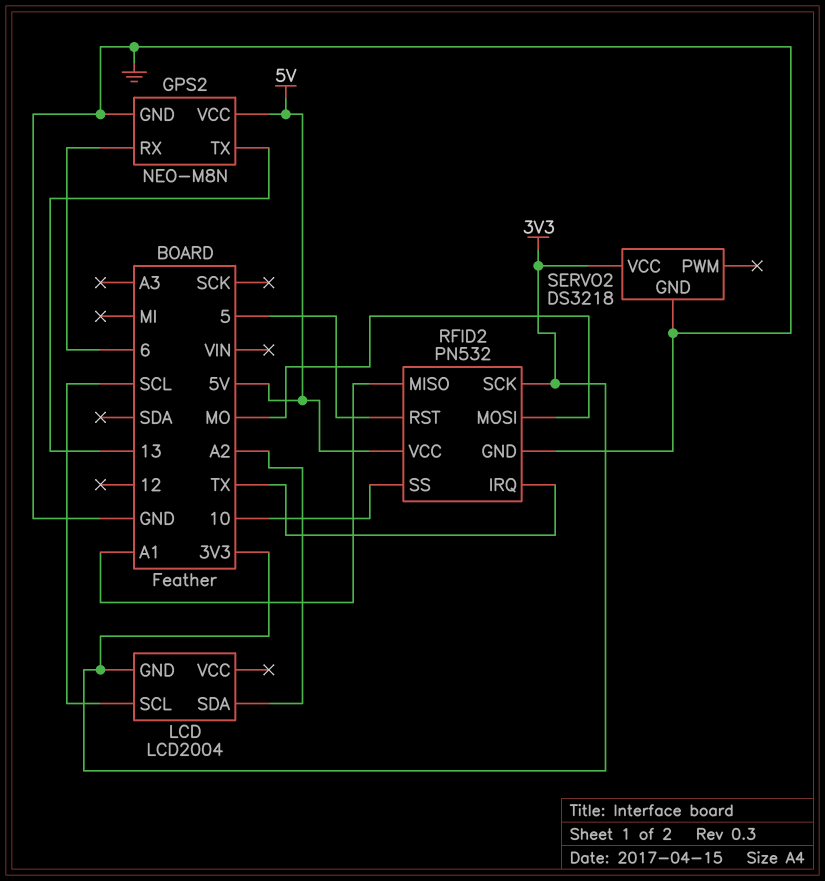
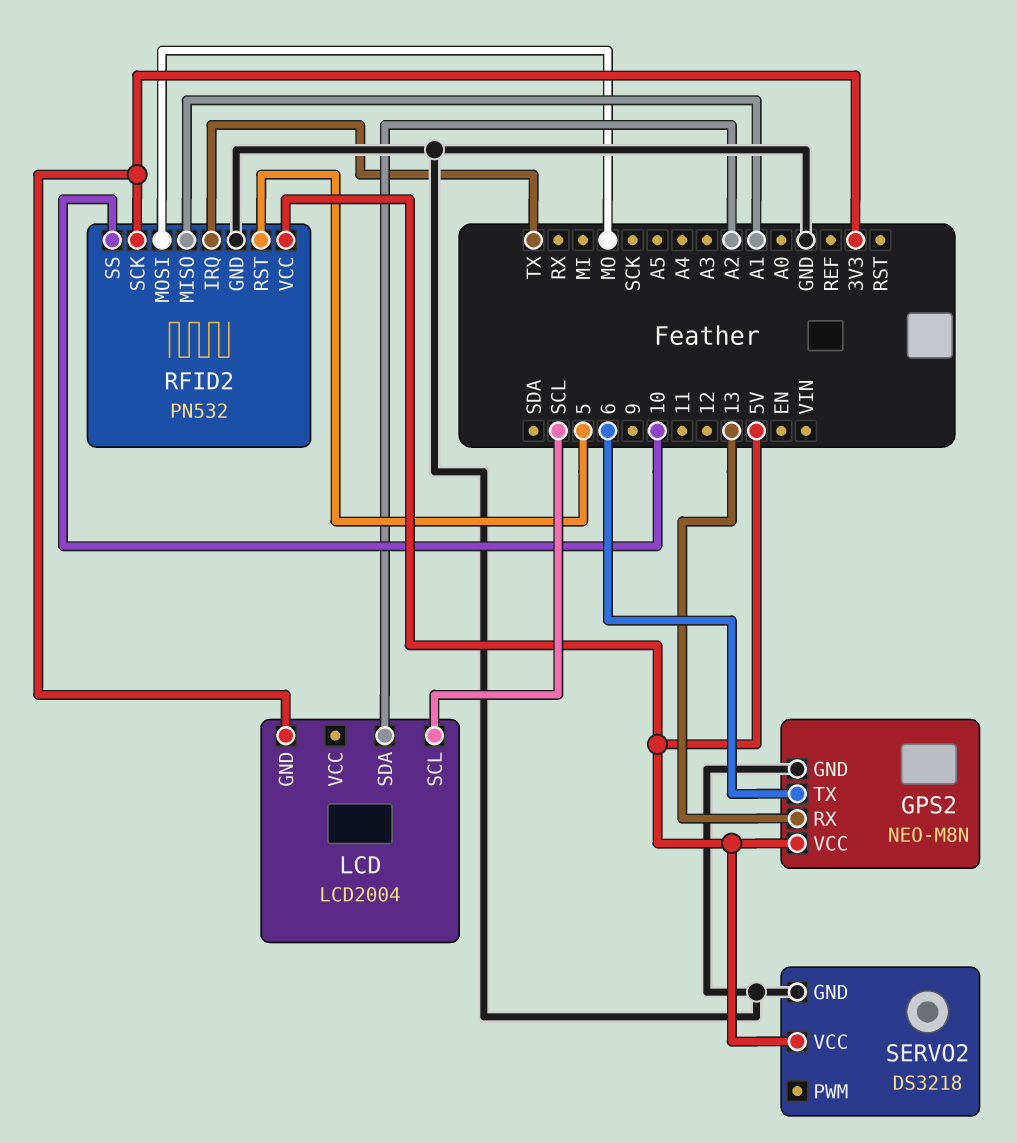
GPS2 pin RX: 6 -> 13
GPS2 pin TX: 13 -> 6
SERVO2 pin VCC: 3V3 -> 5V

